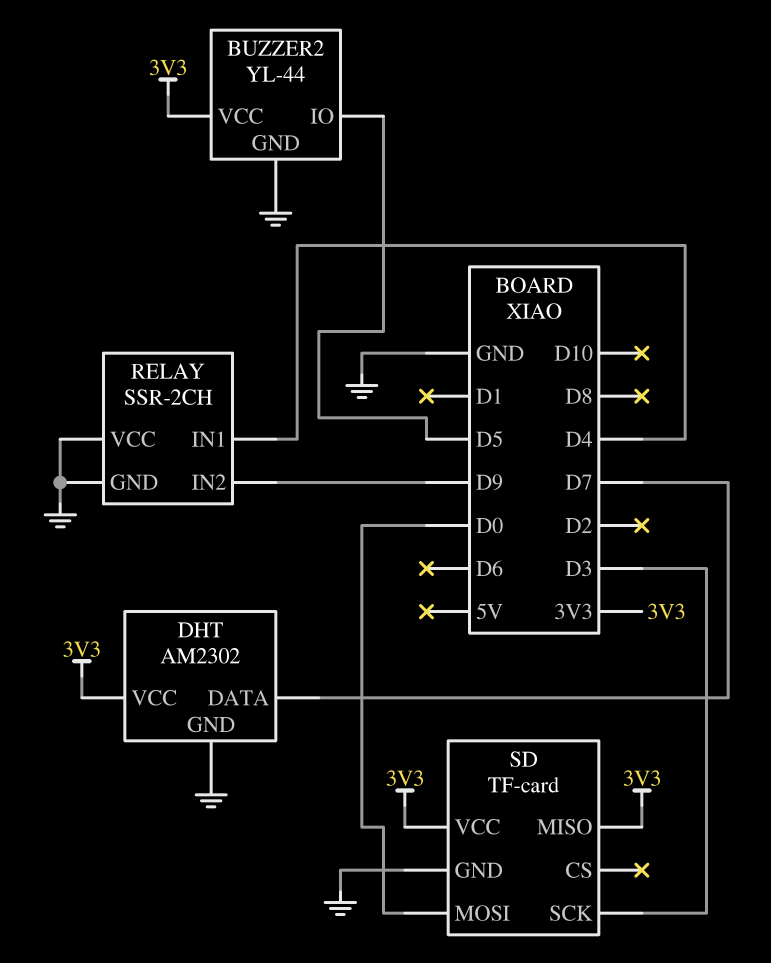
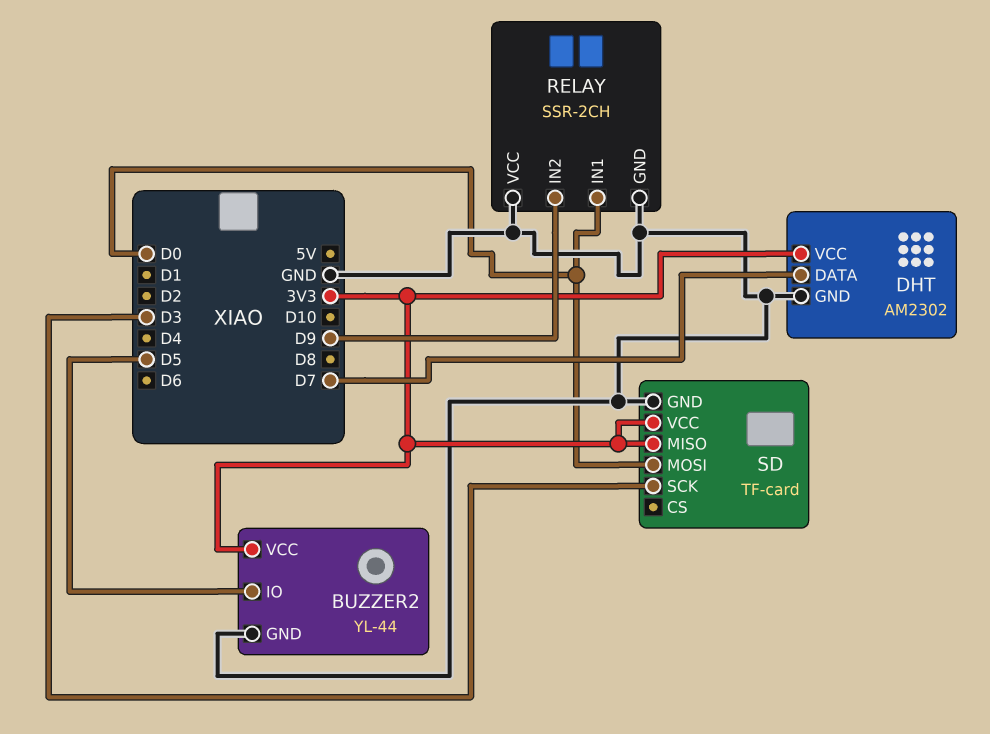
RELAY pin IN1: D4 -> D0

